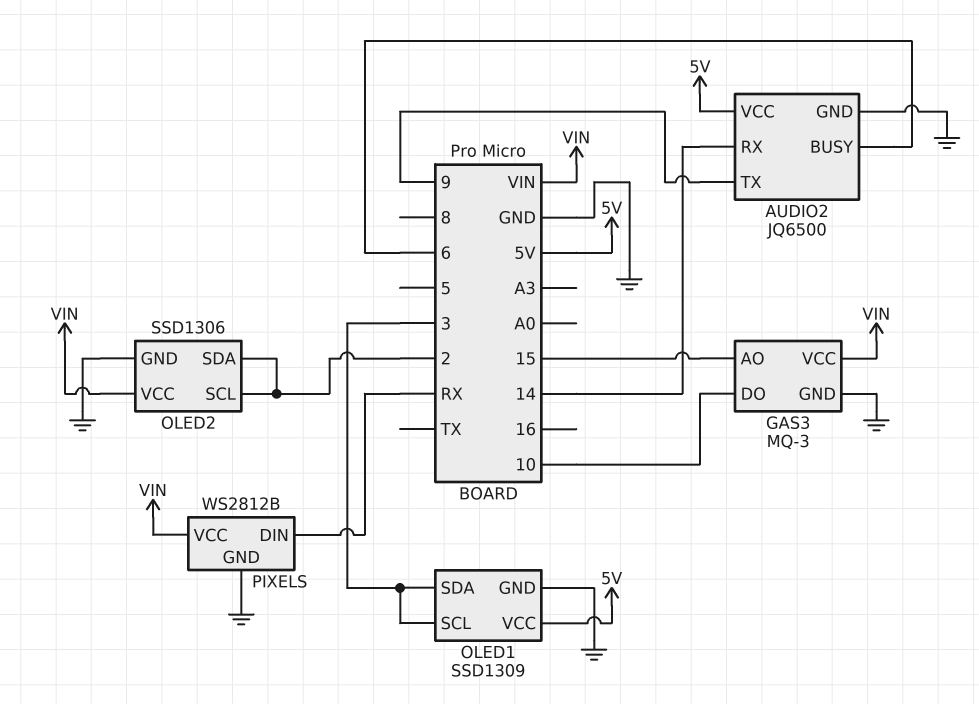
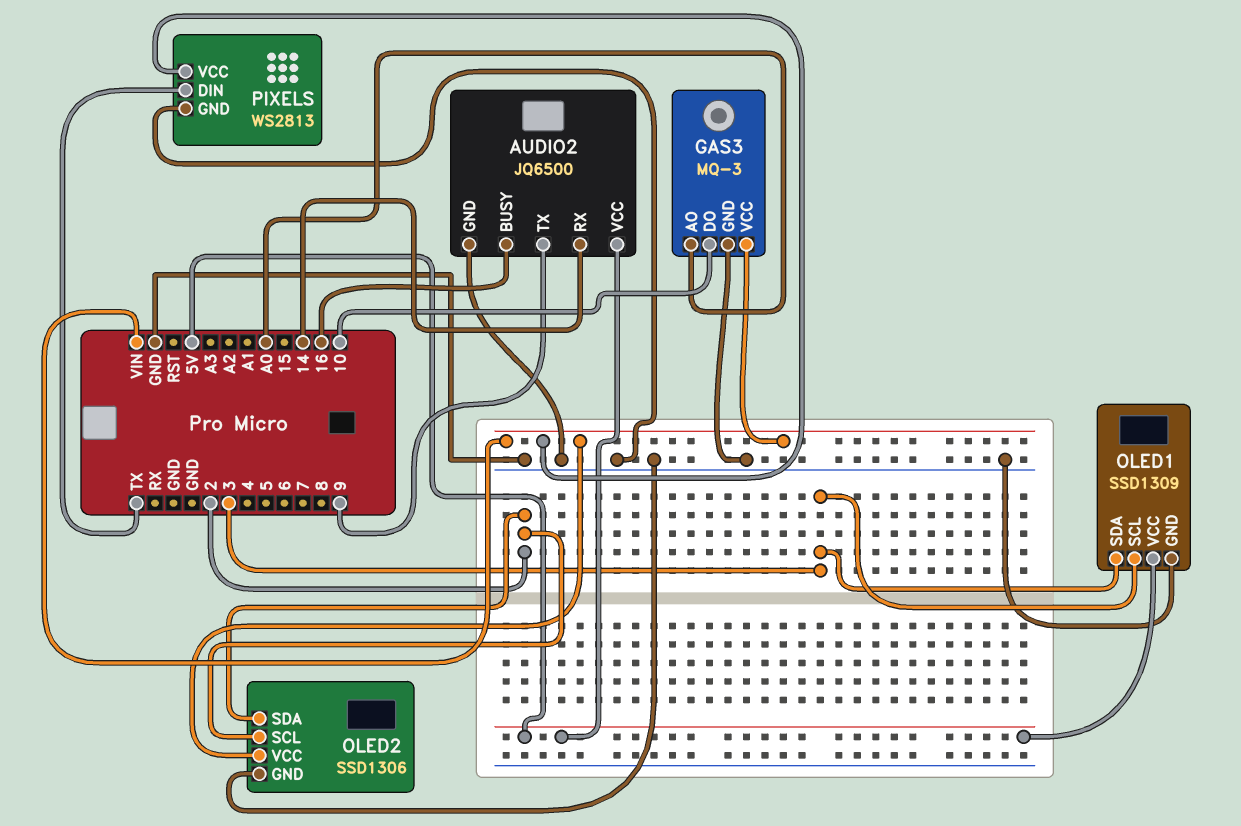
AUDIO2 pin BUSY: 6 -> 16
GAS3 pin AO: 15 -> A0
PIXELS: WS2812B -> WS2813
PIXELS pin DIN: RX -> TX

